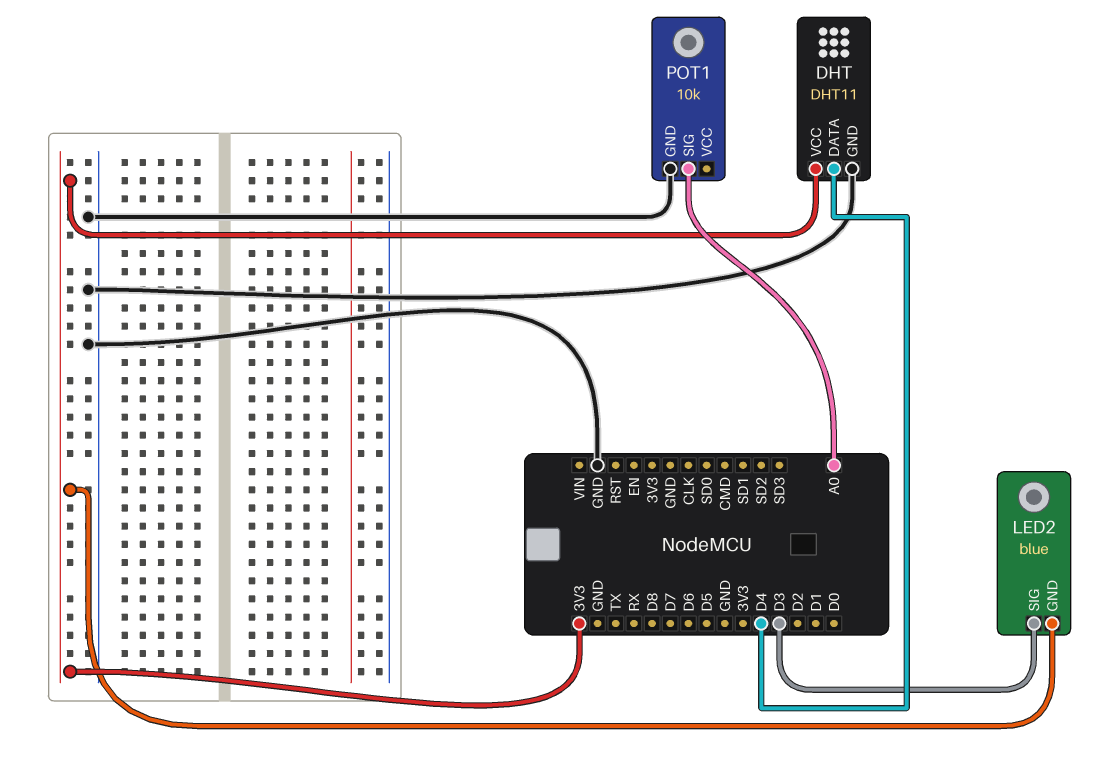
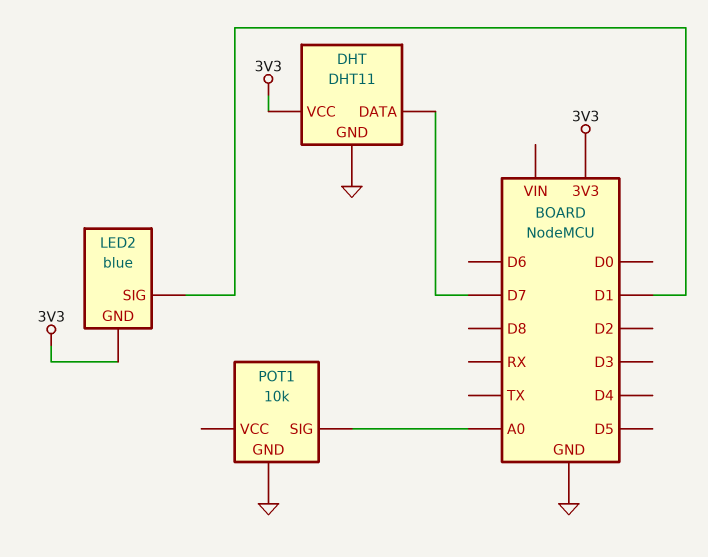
DHT pin DATA: D4 -> D7
LED2 pin SIG: D3 -> D1

